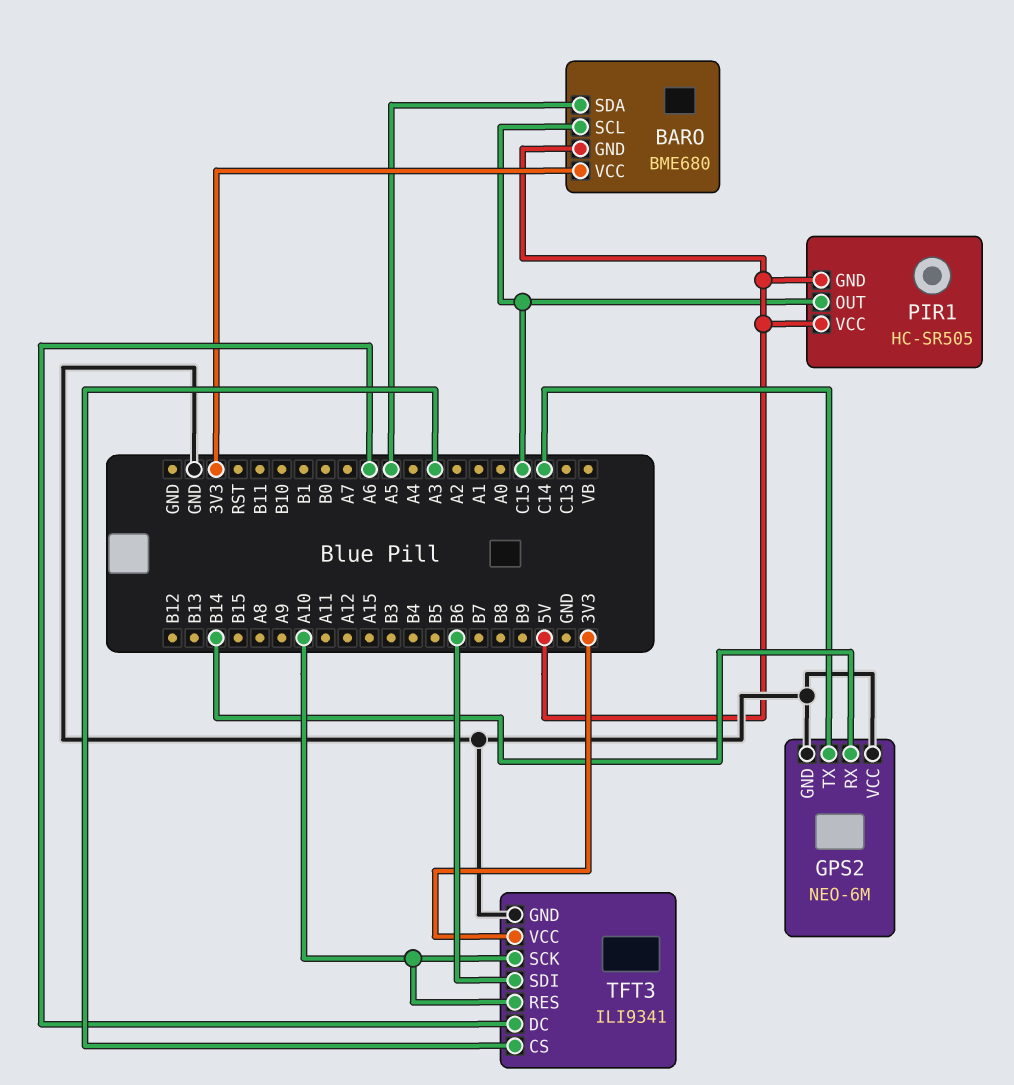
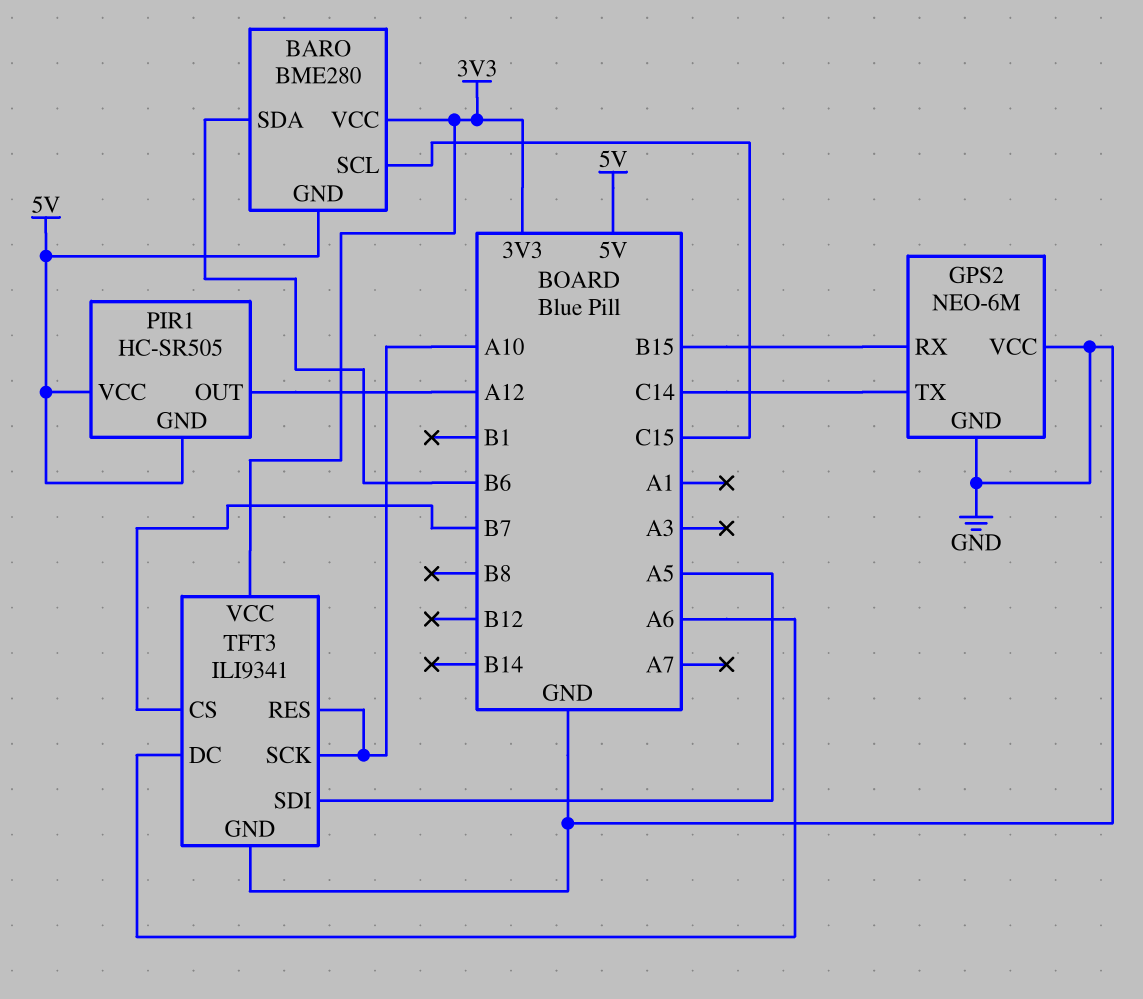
BARO: BME680 -> BME280
BARO pin SDA: A5 -> B6
GPS2 pin RX: B14 -> B15
PIR1 pin OUT: C15 -> A12
TFT3 pin CS: A3 -> B7
TFT3 pin SDI: B6 -> A5

